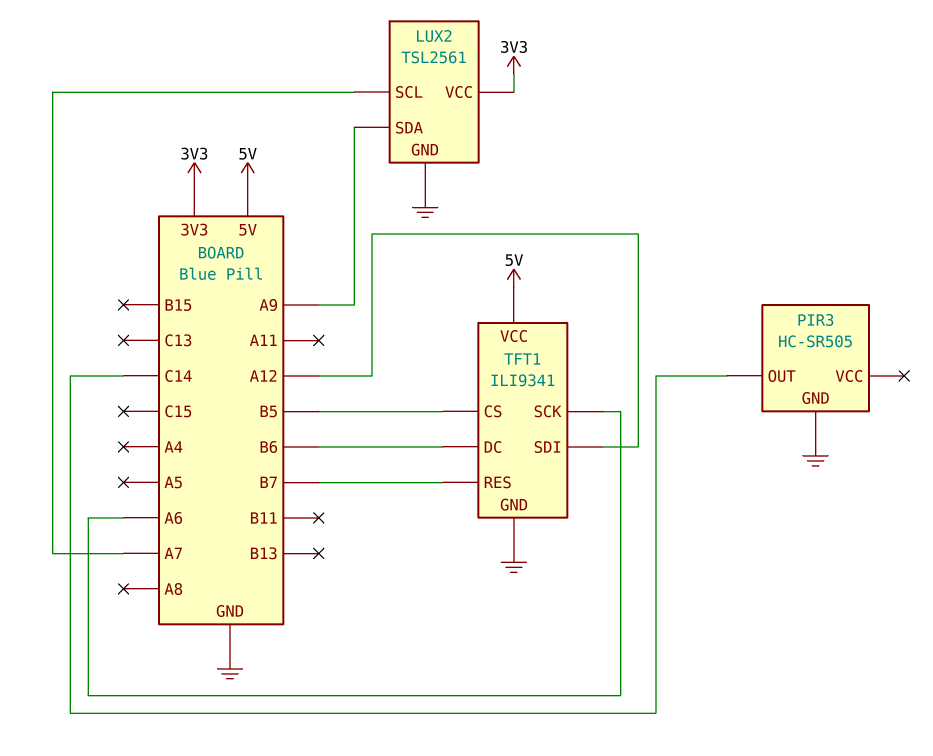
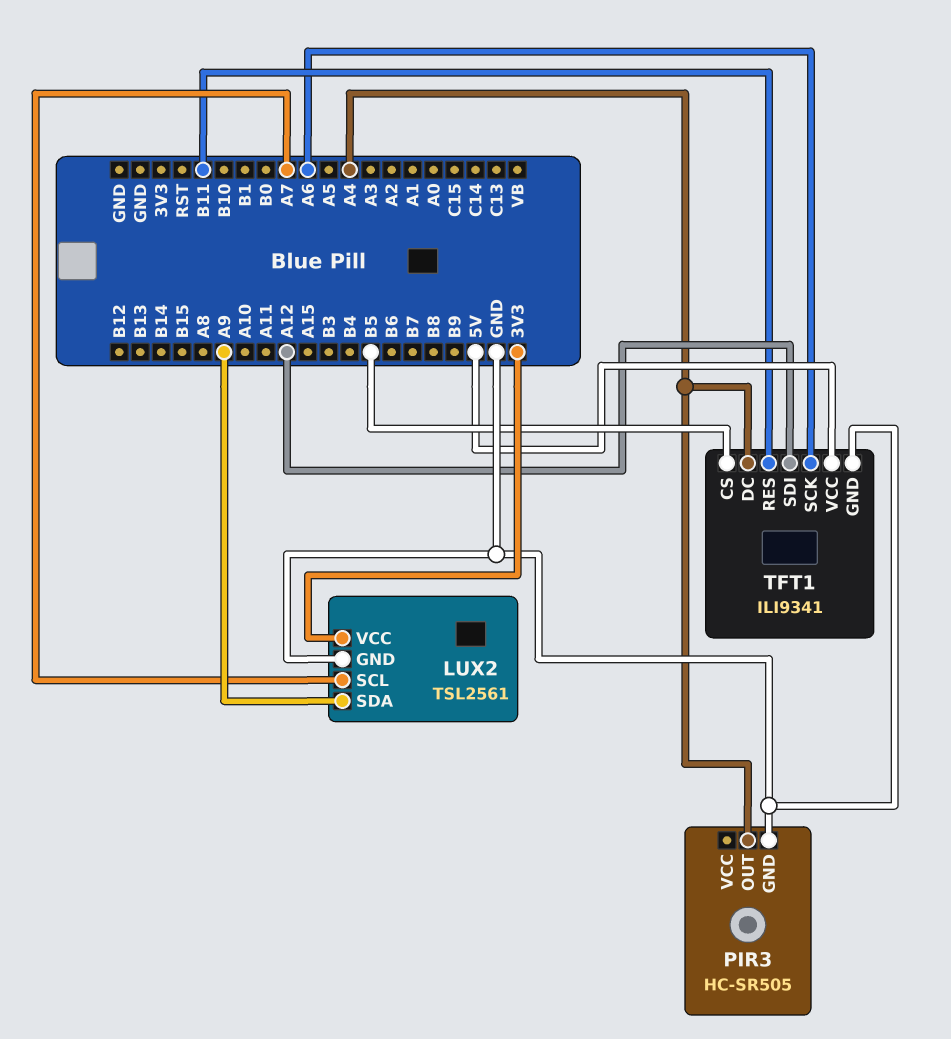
PIR3 pin OUT: C14 -> A4
TFT1 pin DC: B6 -> A4
TFT1 pin RES: B7 -> B11

